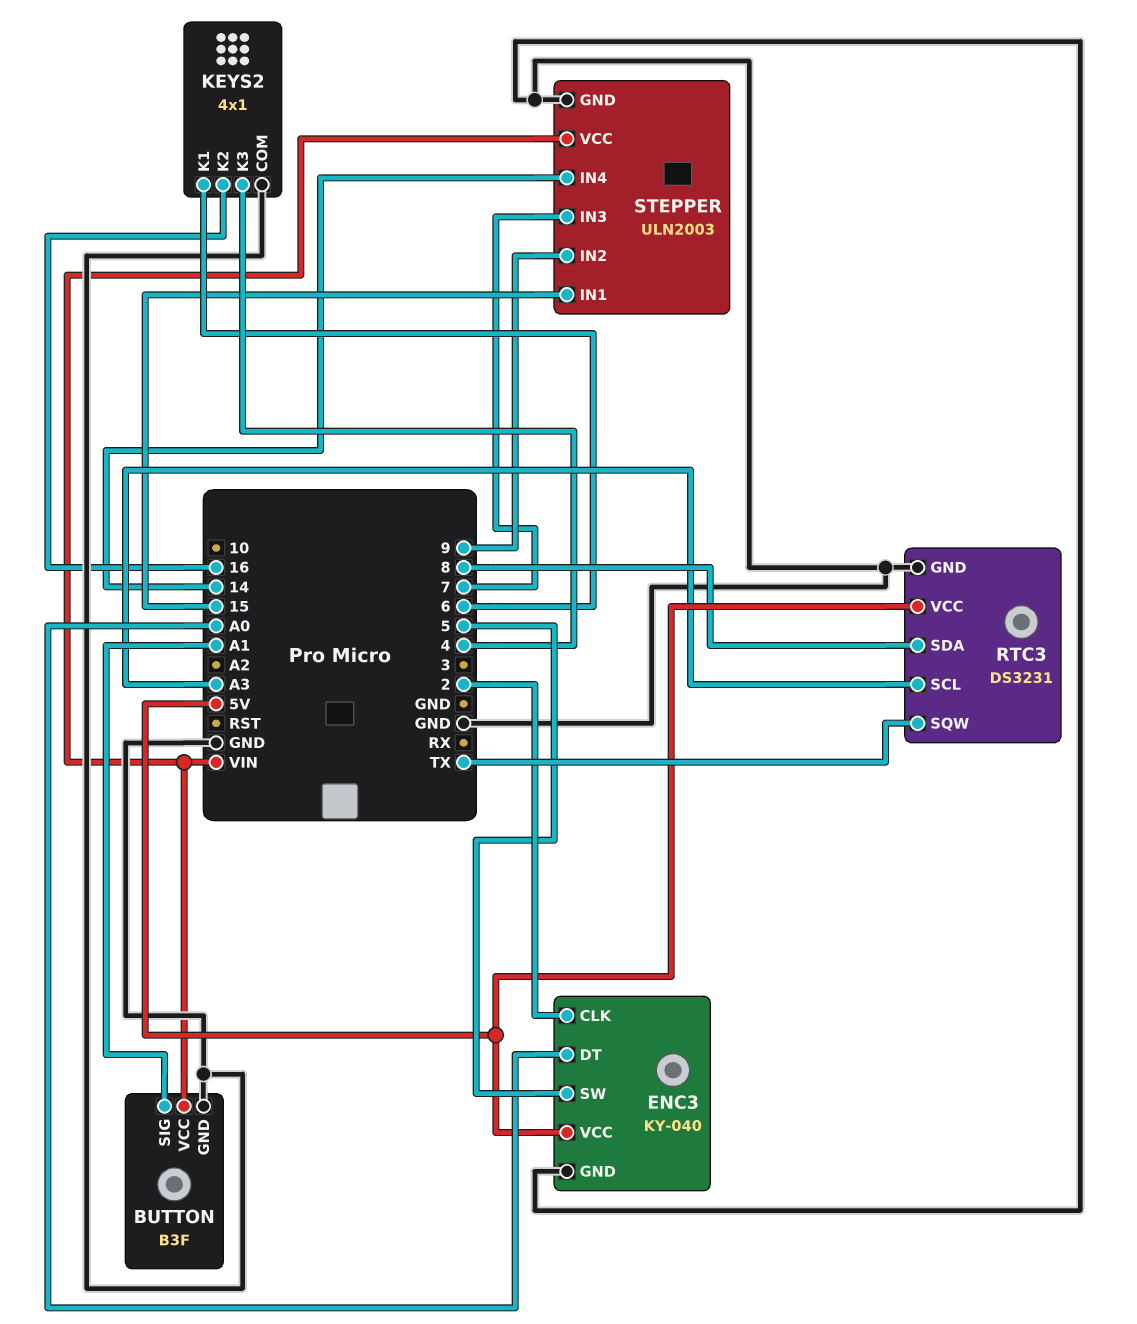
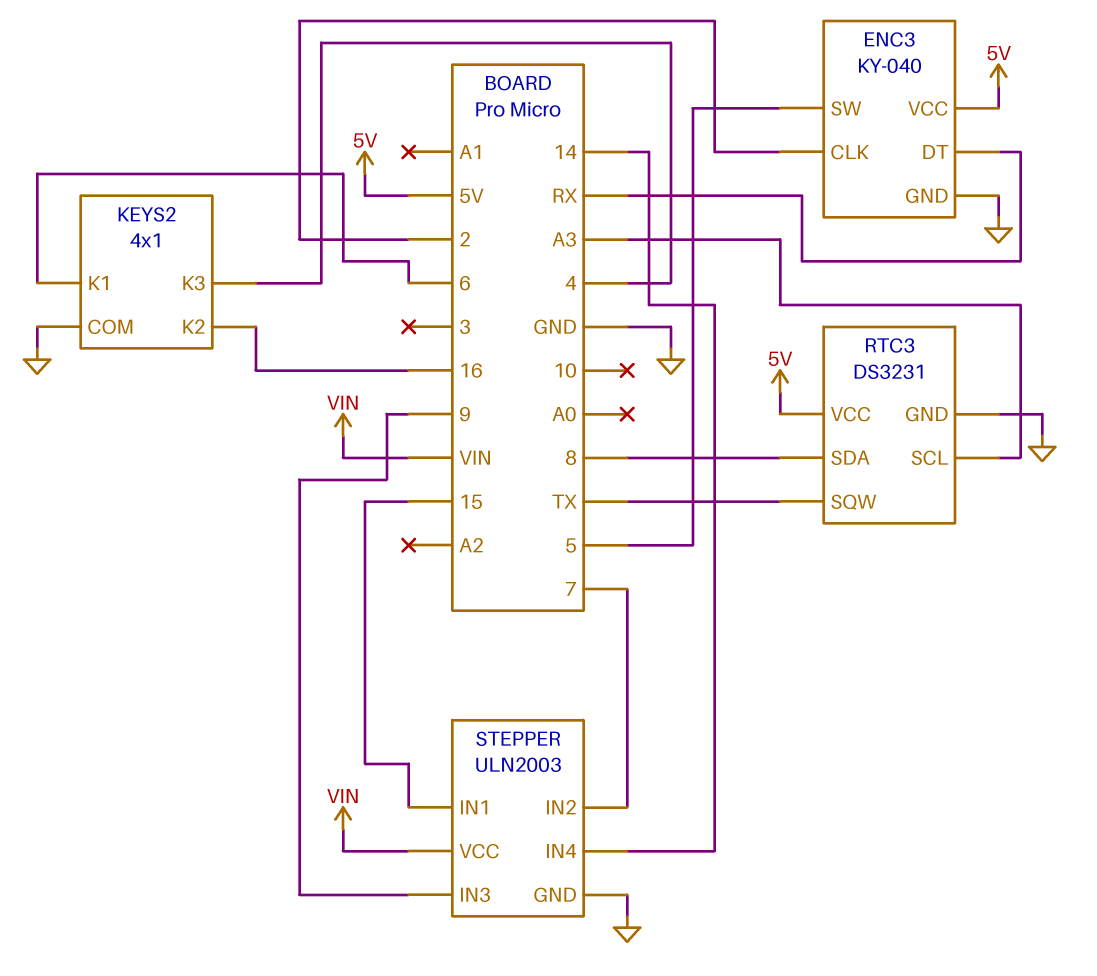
BUTTON: B3F -> none
BUTTON pin GND: GND -> none
BUTTON pin SIG: A1 -> none
BUTTON pin VCC: VIN -> none
ENC3 pin DT: A0 -> RX
STEPPER pin IN2: 9 -> 7
STEPPER pin IN3: 7 -> 9

